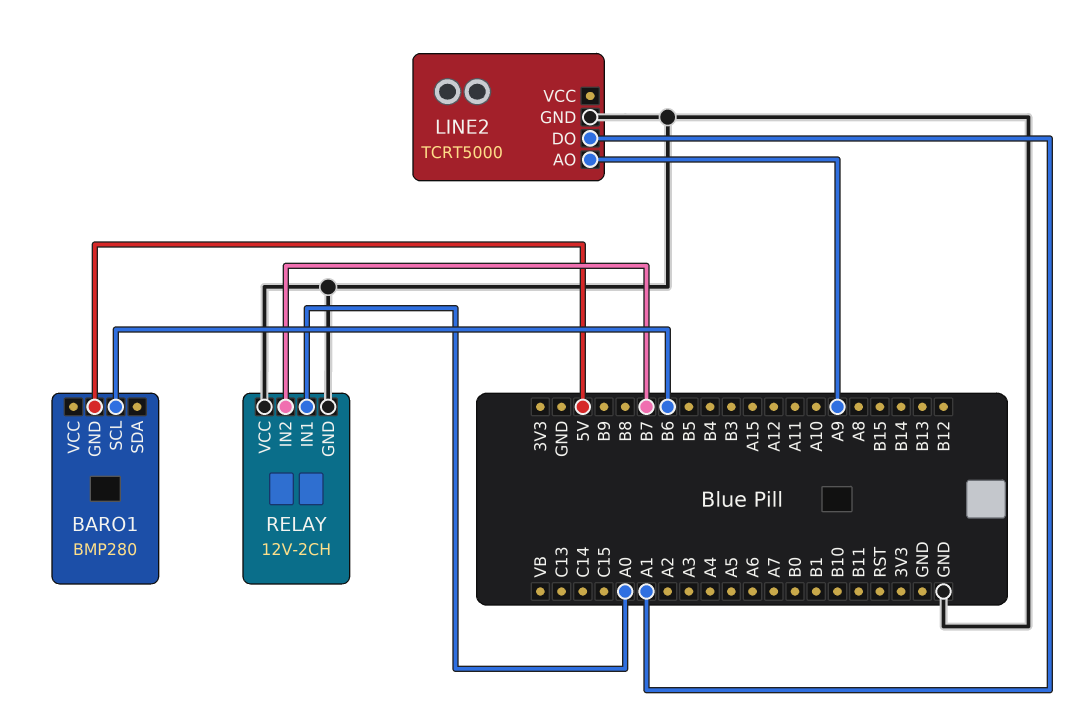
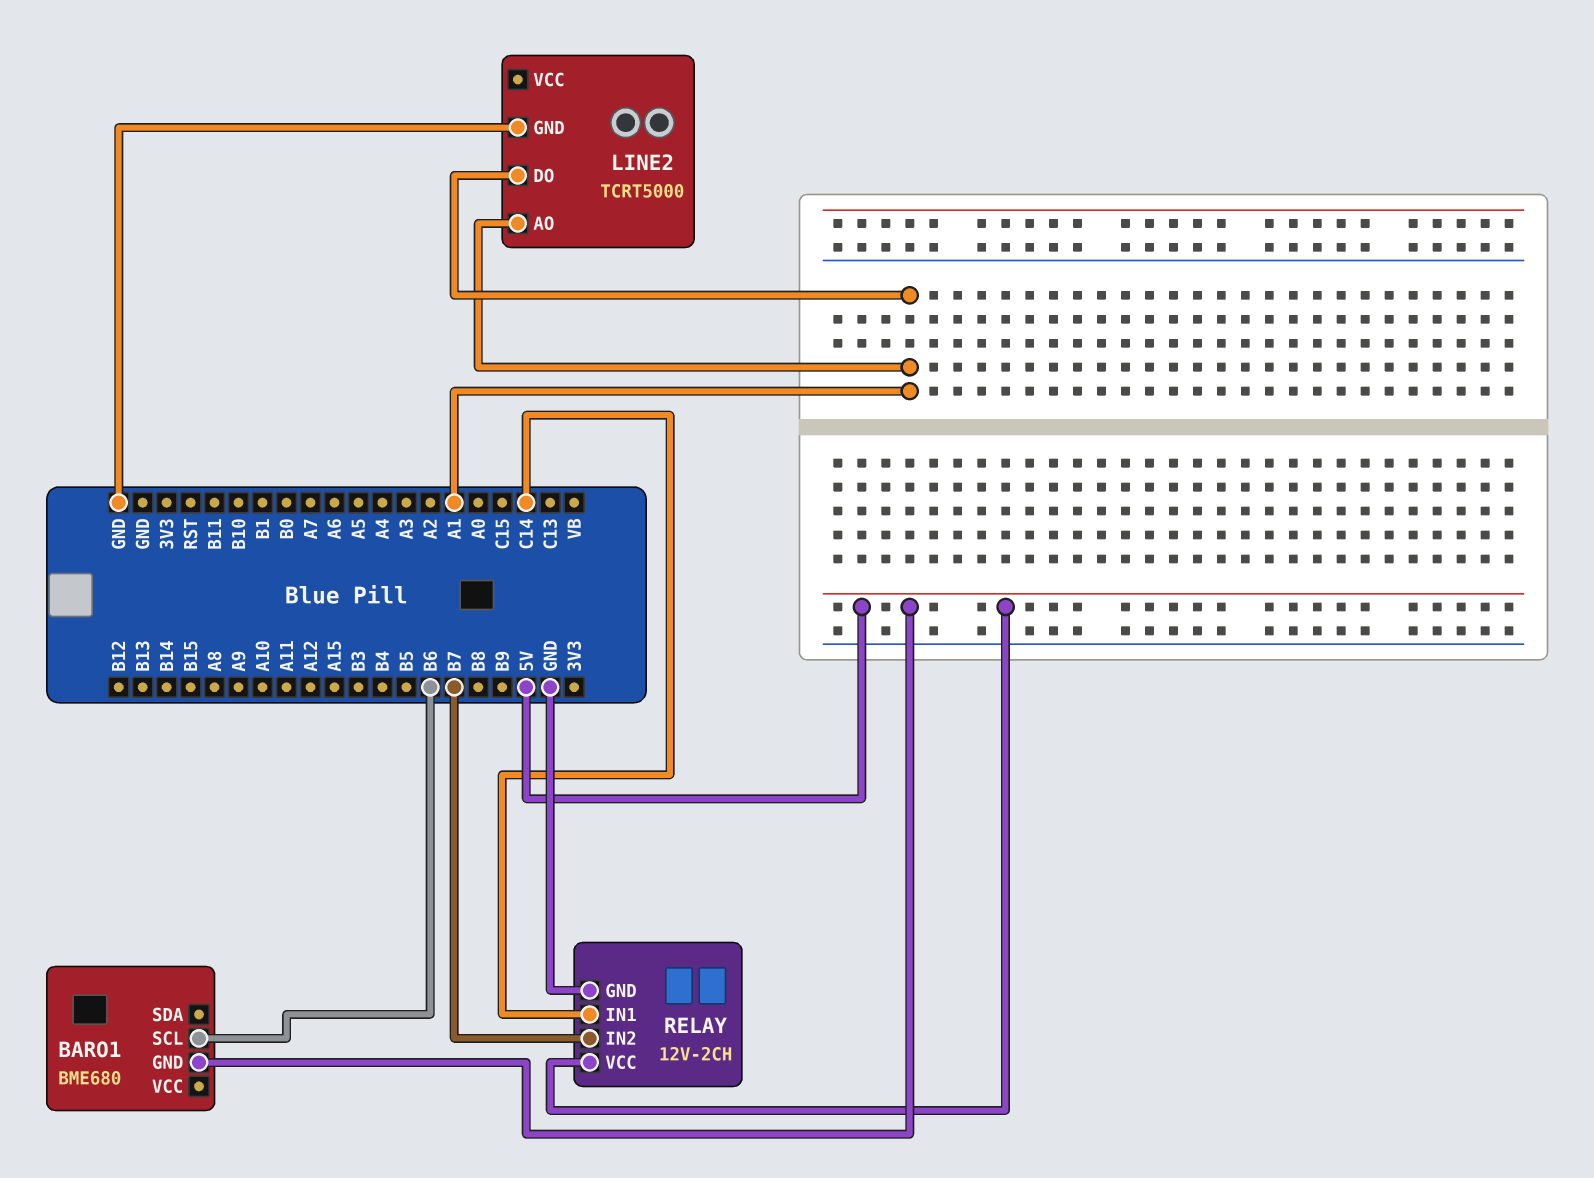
BARO1: BMP280 -> BME680
LINE2 pin AO: A9 -> A1
RELAY pin IN1: A0 -> C14
RELAY pin VCC: GND -> 5V

